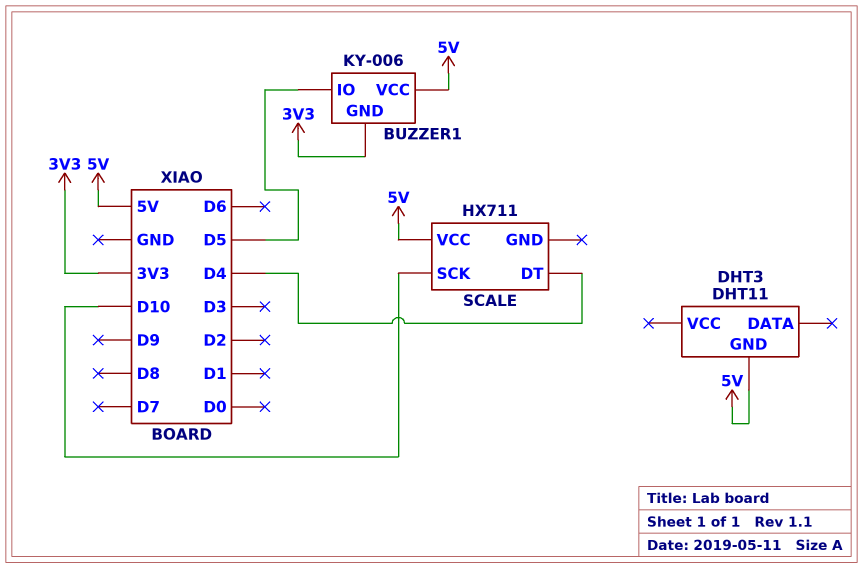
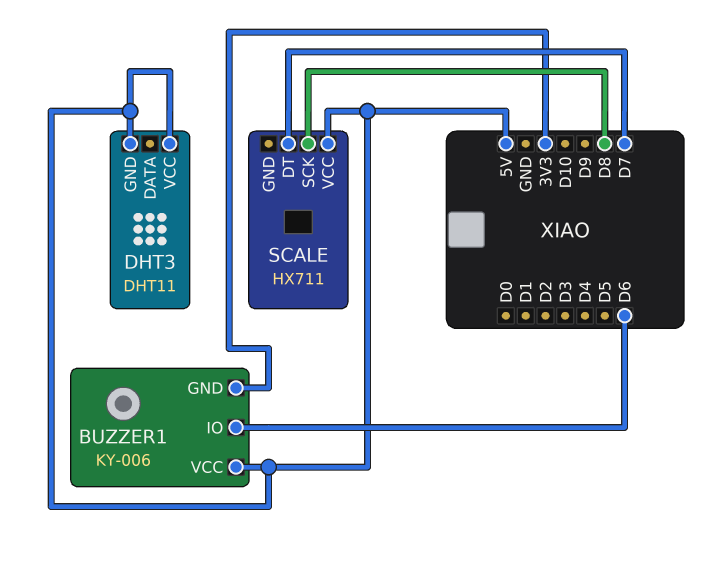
BUZZER1 pin IO: D5 -> D6
DHT3 pin VCC: none -> 5V
SCALE pin DT: D4 -> D7
SCALE pin SCK: D10 -> D8

